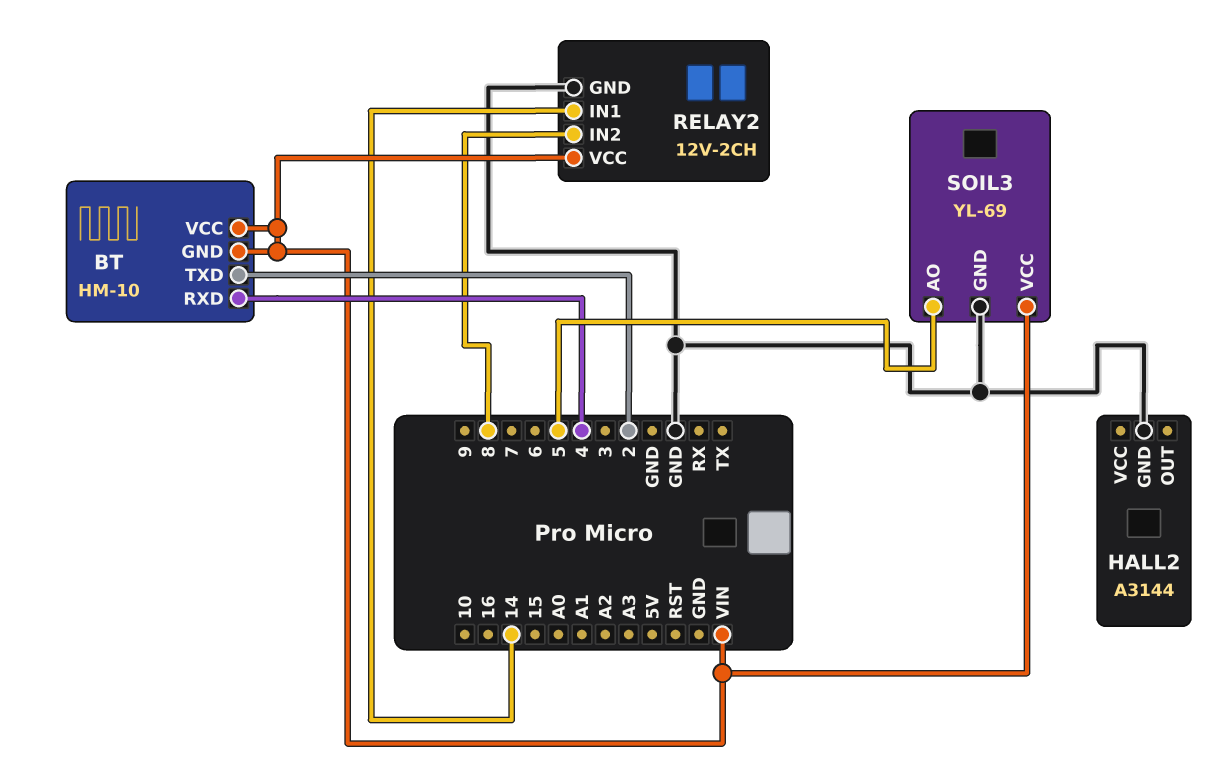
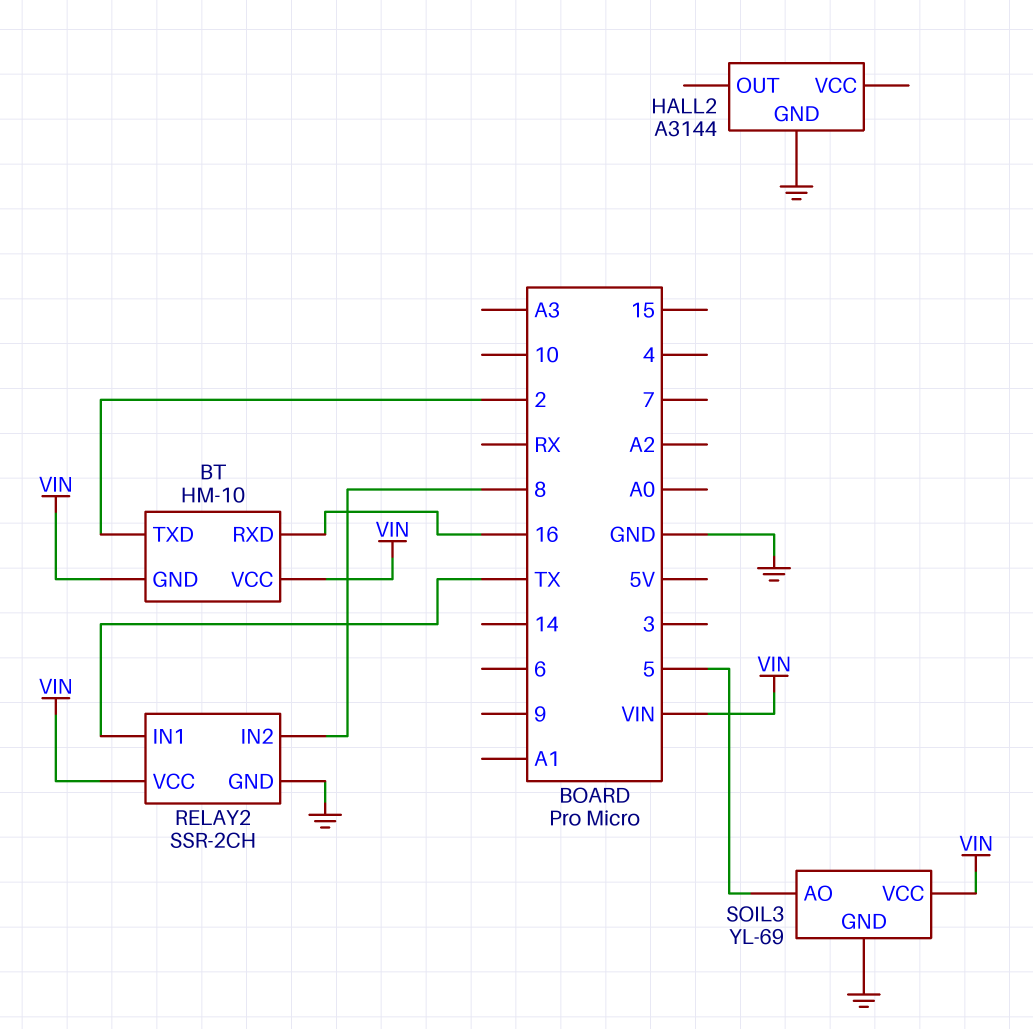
BT pin RXD: 4 -> 16
RELAY2: 12V-2CH -> SSR-2CH
RELAY2 pin IN1: 14 -> TX

